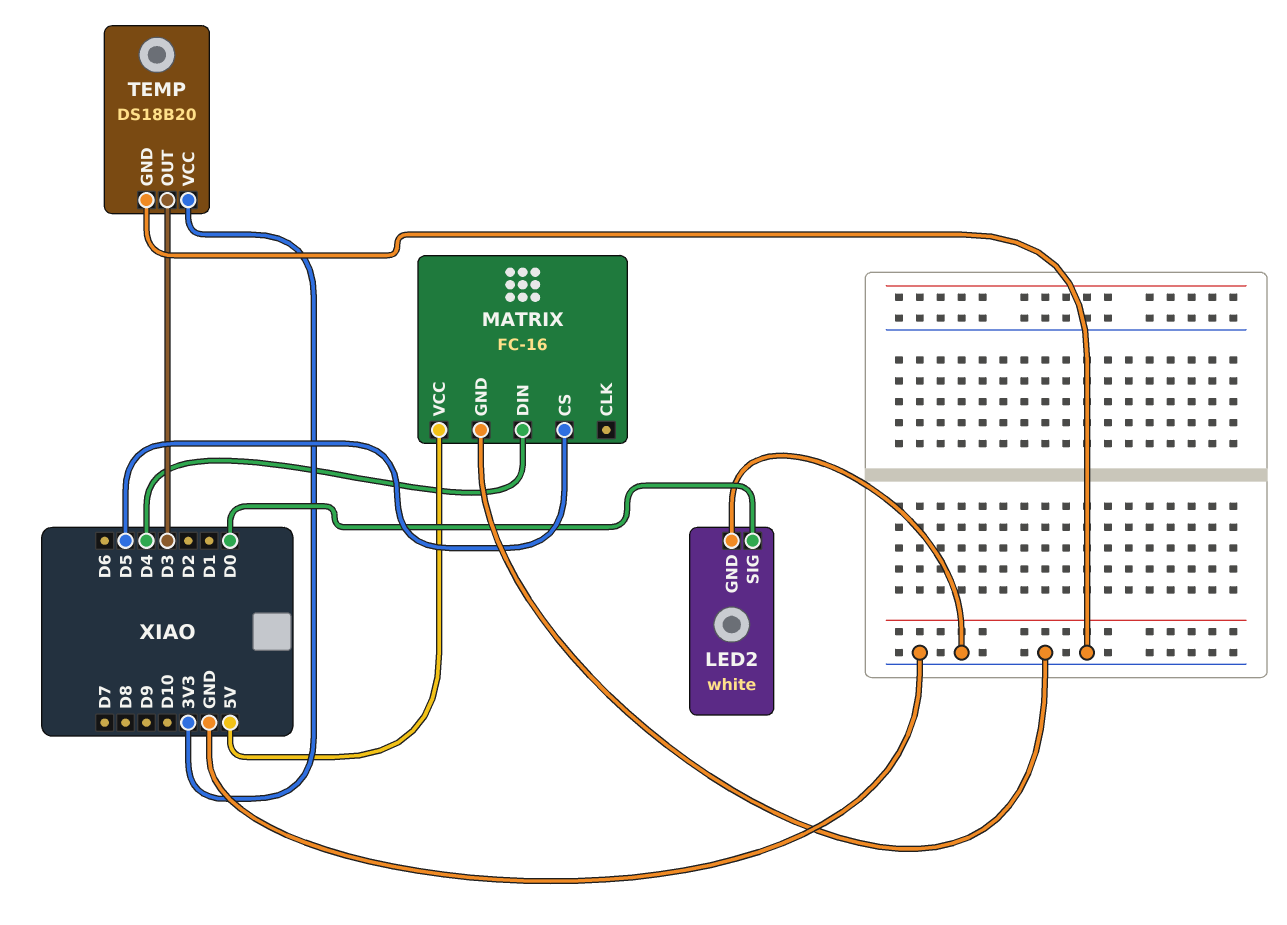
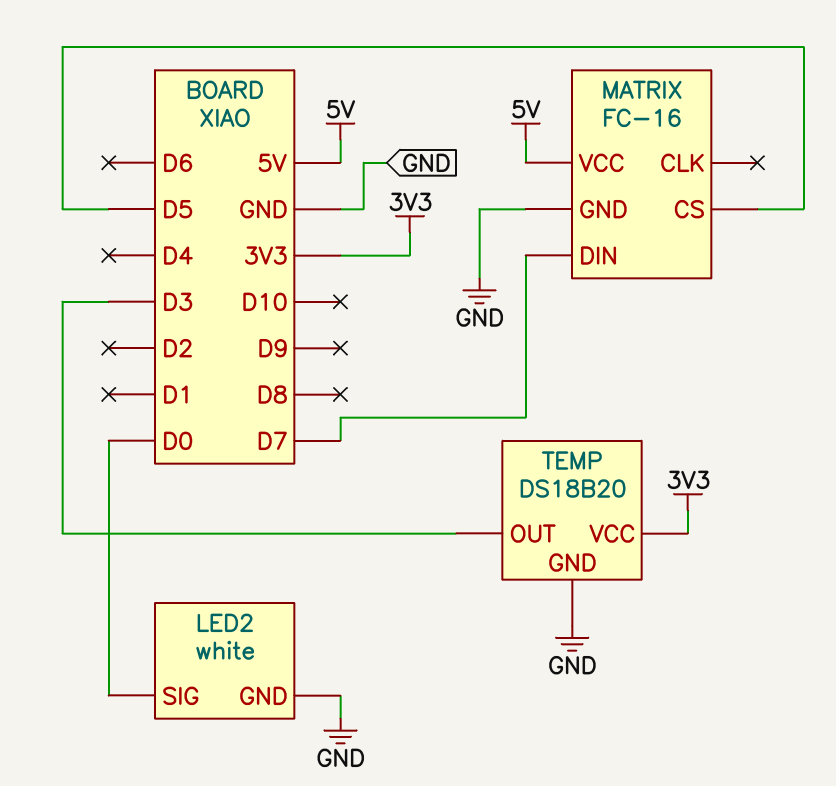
MATRIX pin DIN: D4 -> D7

